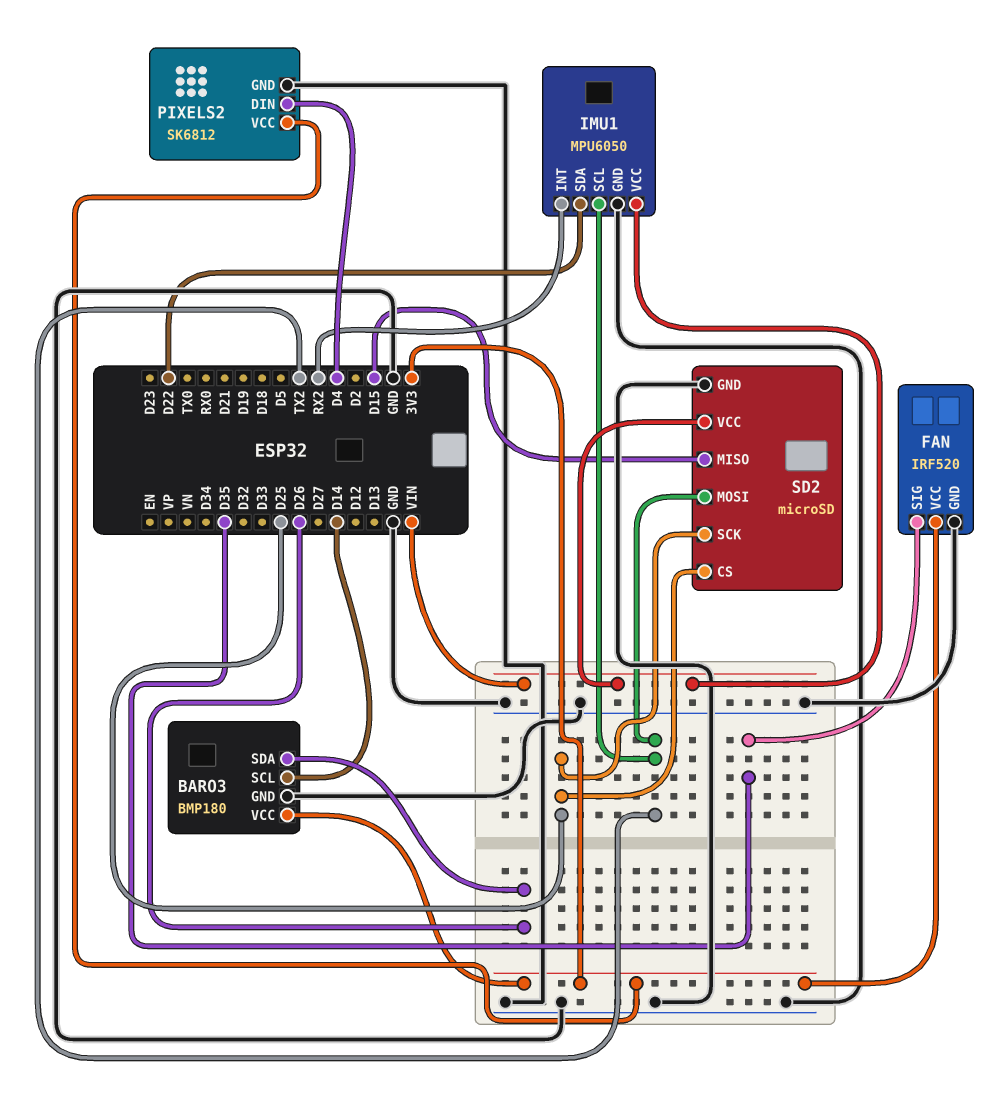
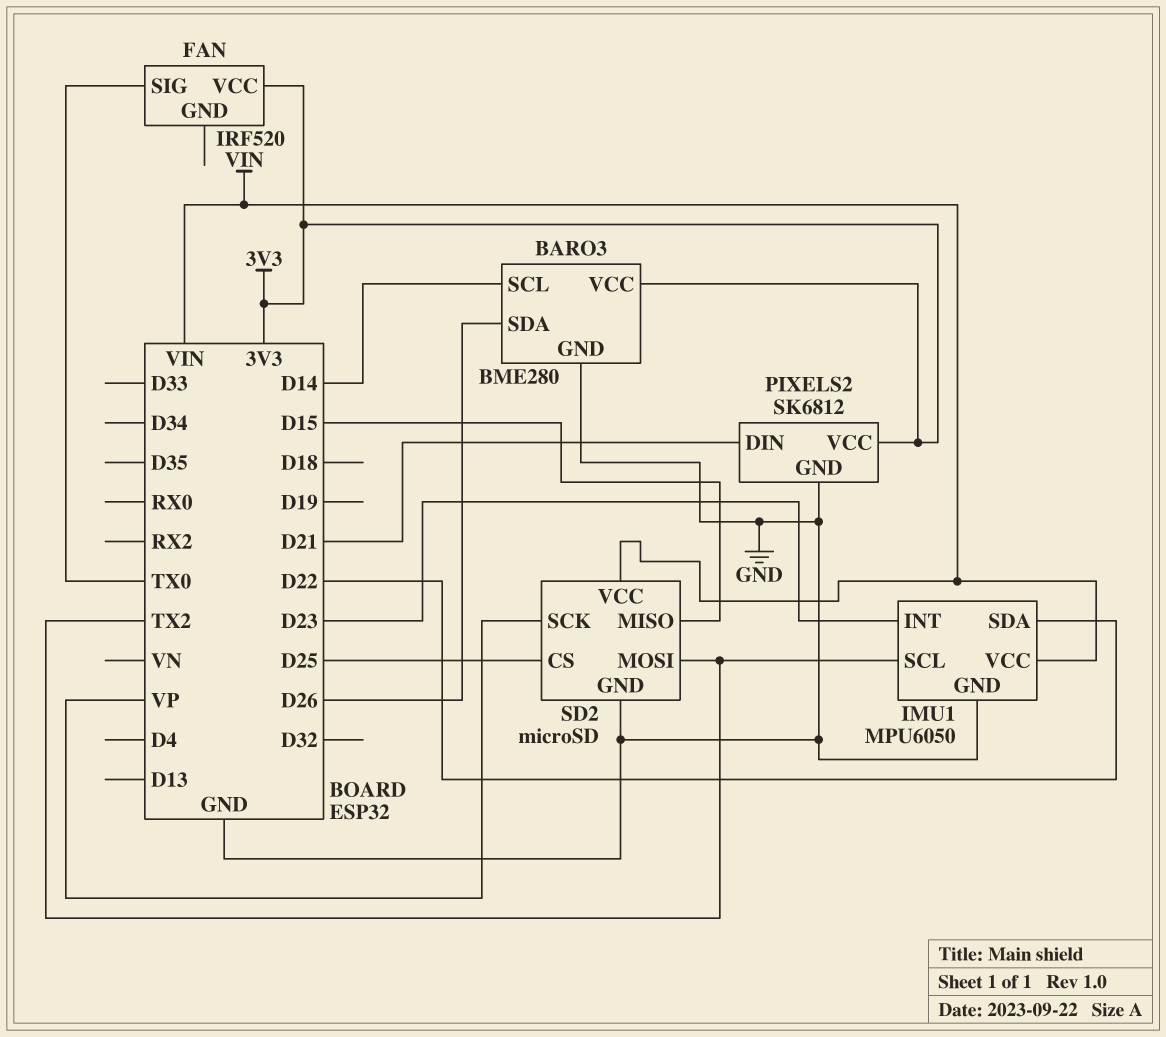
BARO3: BMP180 -> BME280
FAN pin GND: GND -> none
FAN pin SIG: D35 -> TX0
IMU1 pin INT: RX2 -> D23
PIXELS2 pin DIN: D4 -> D21
SD2 pin SCK: D25 -> VP

